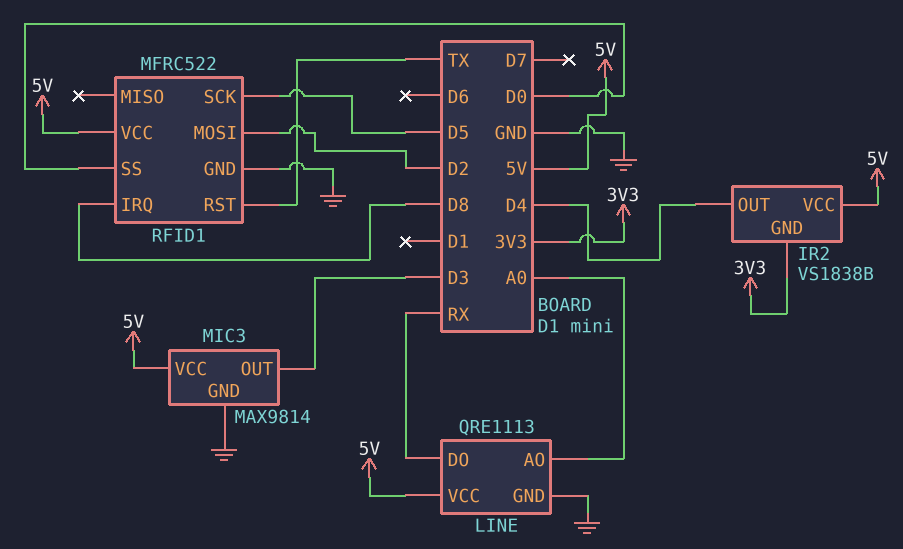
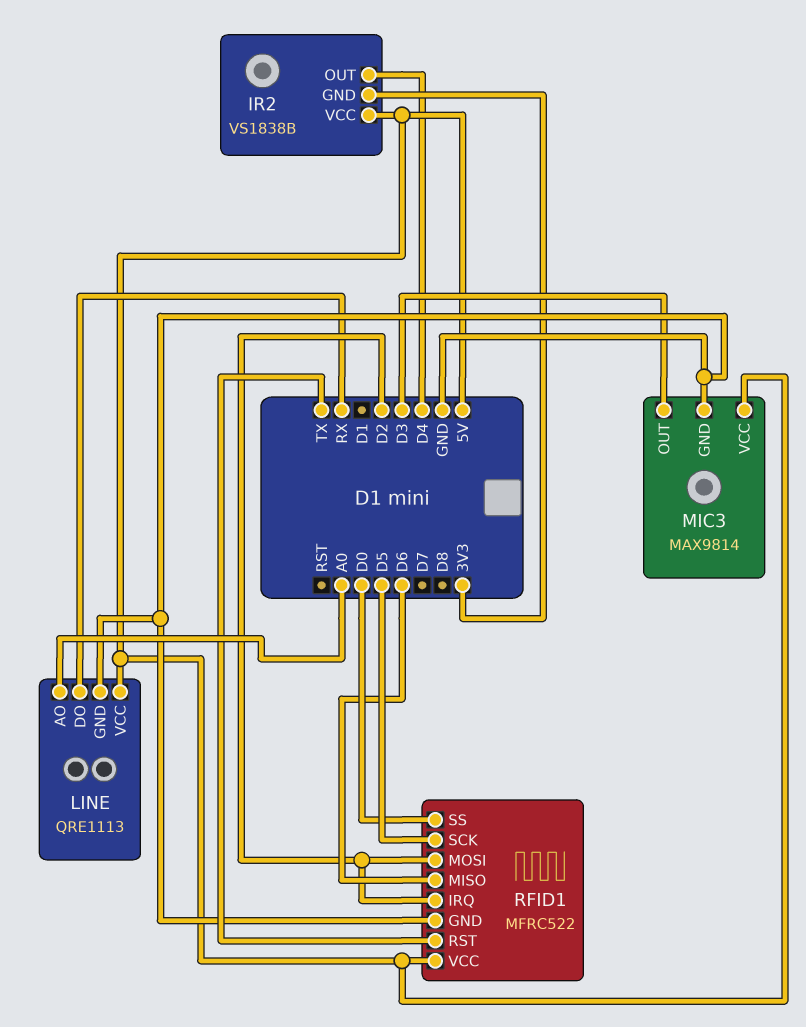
RFID1 pin IRQ: D8 -> D2
RFID1 pin MISO: none -> D6

